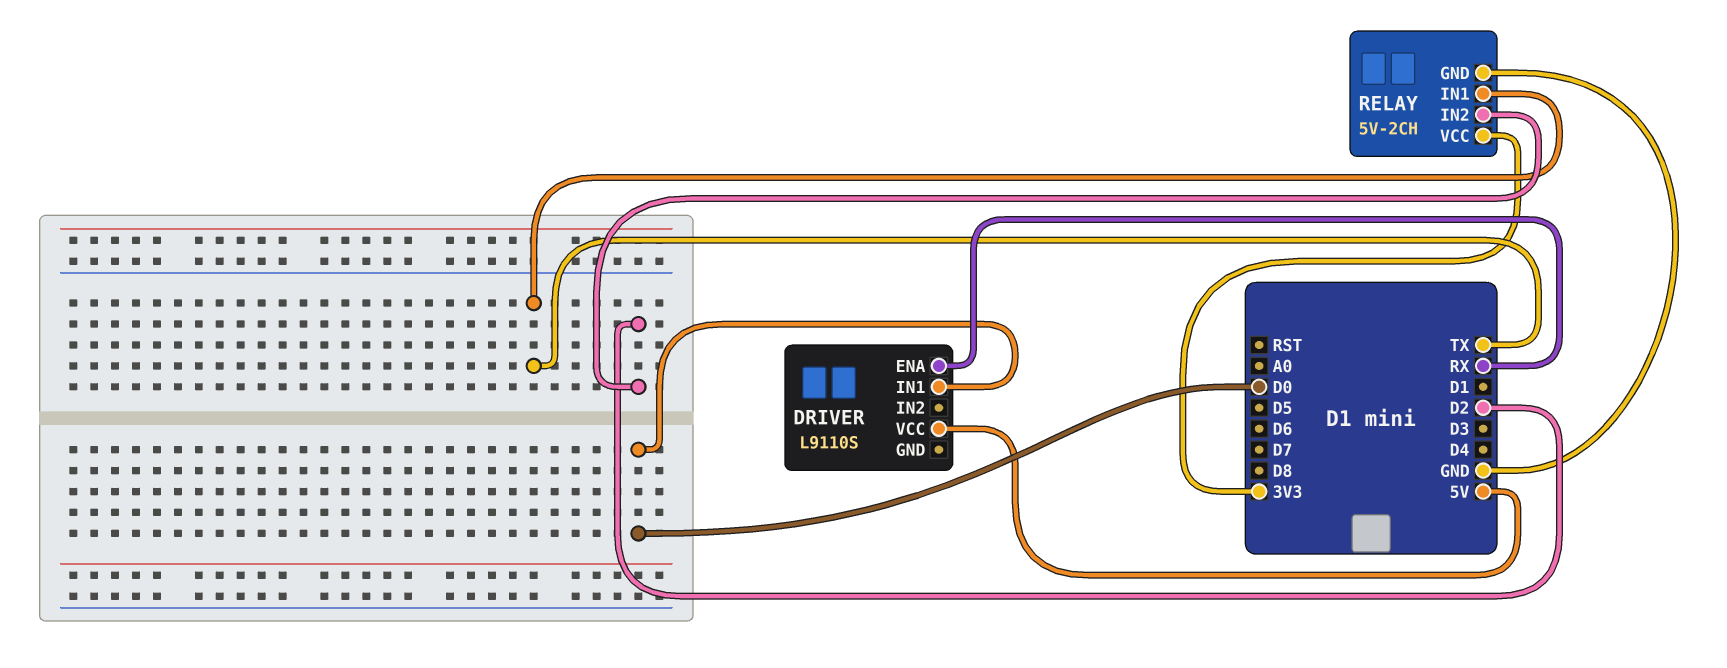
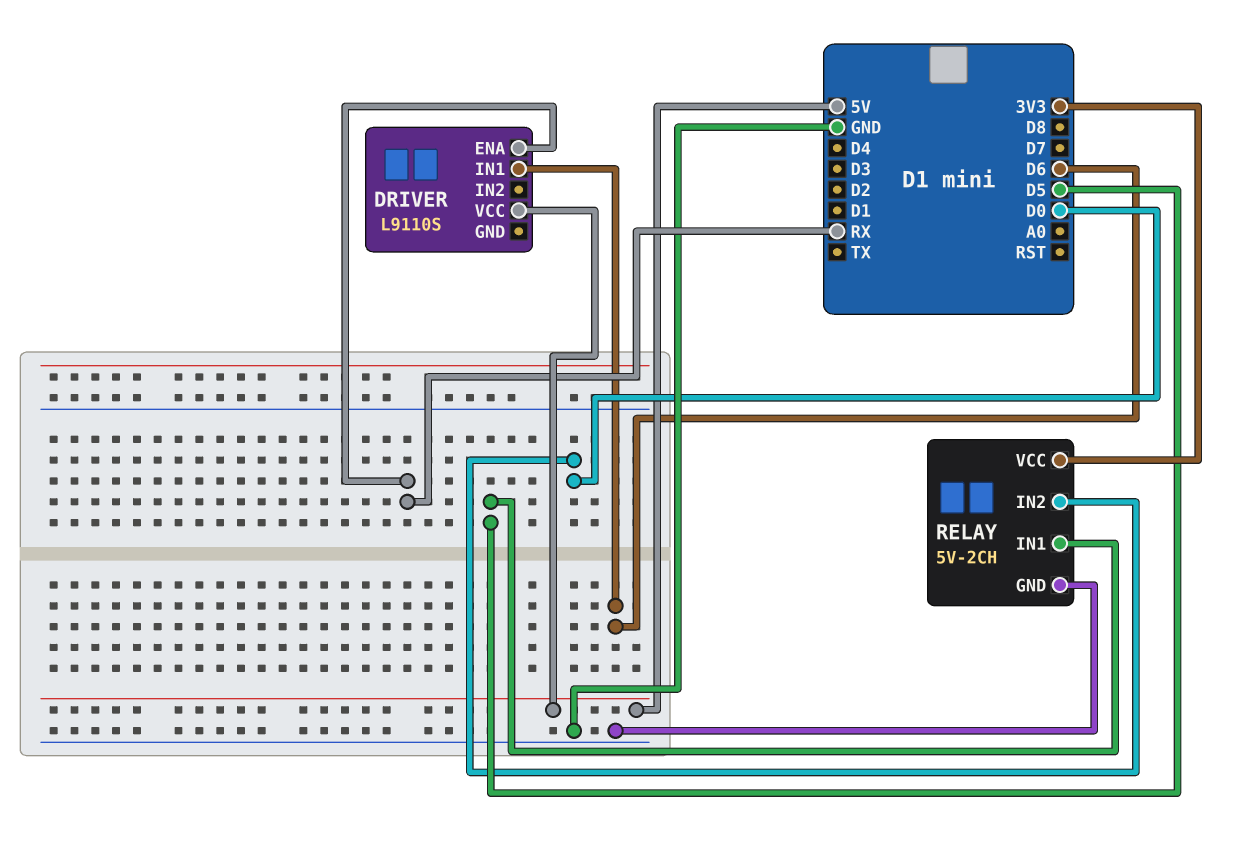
DRIVER pin IN1: D0 -> D6
RELAY pin IN1: TX -> D5
RELAY pin IN2: D2 -> D0

